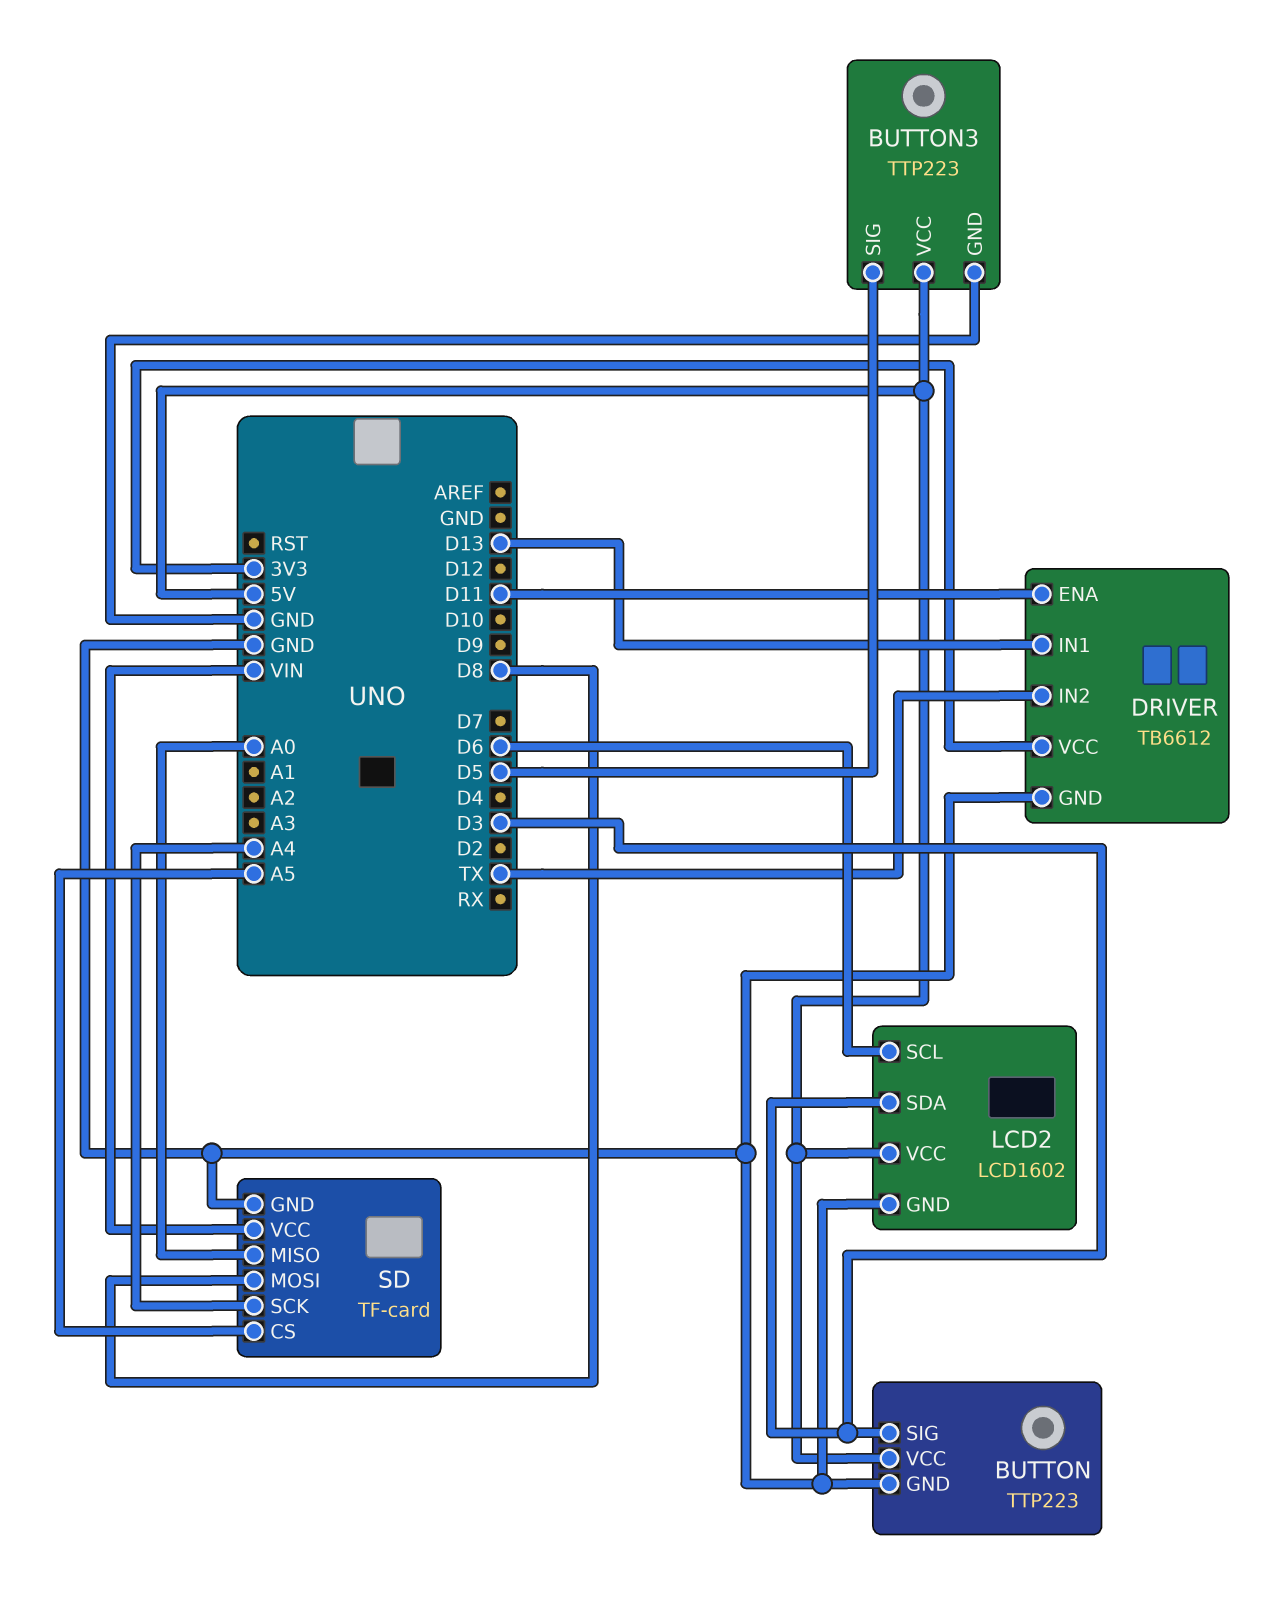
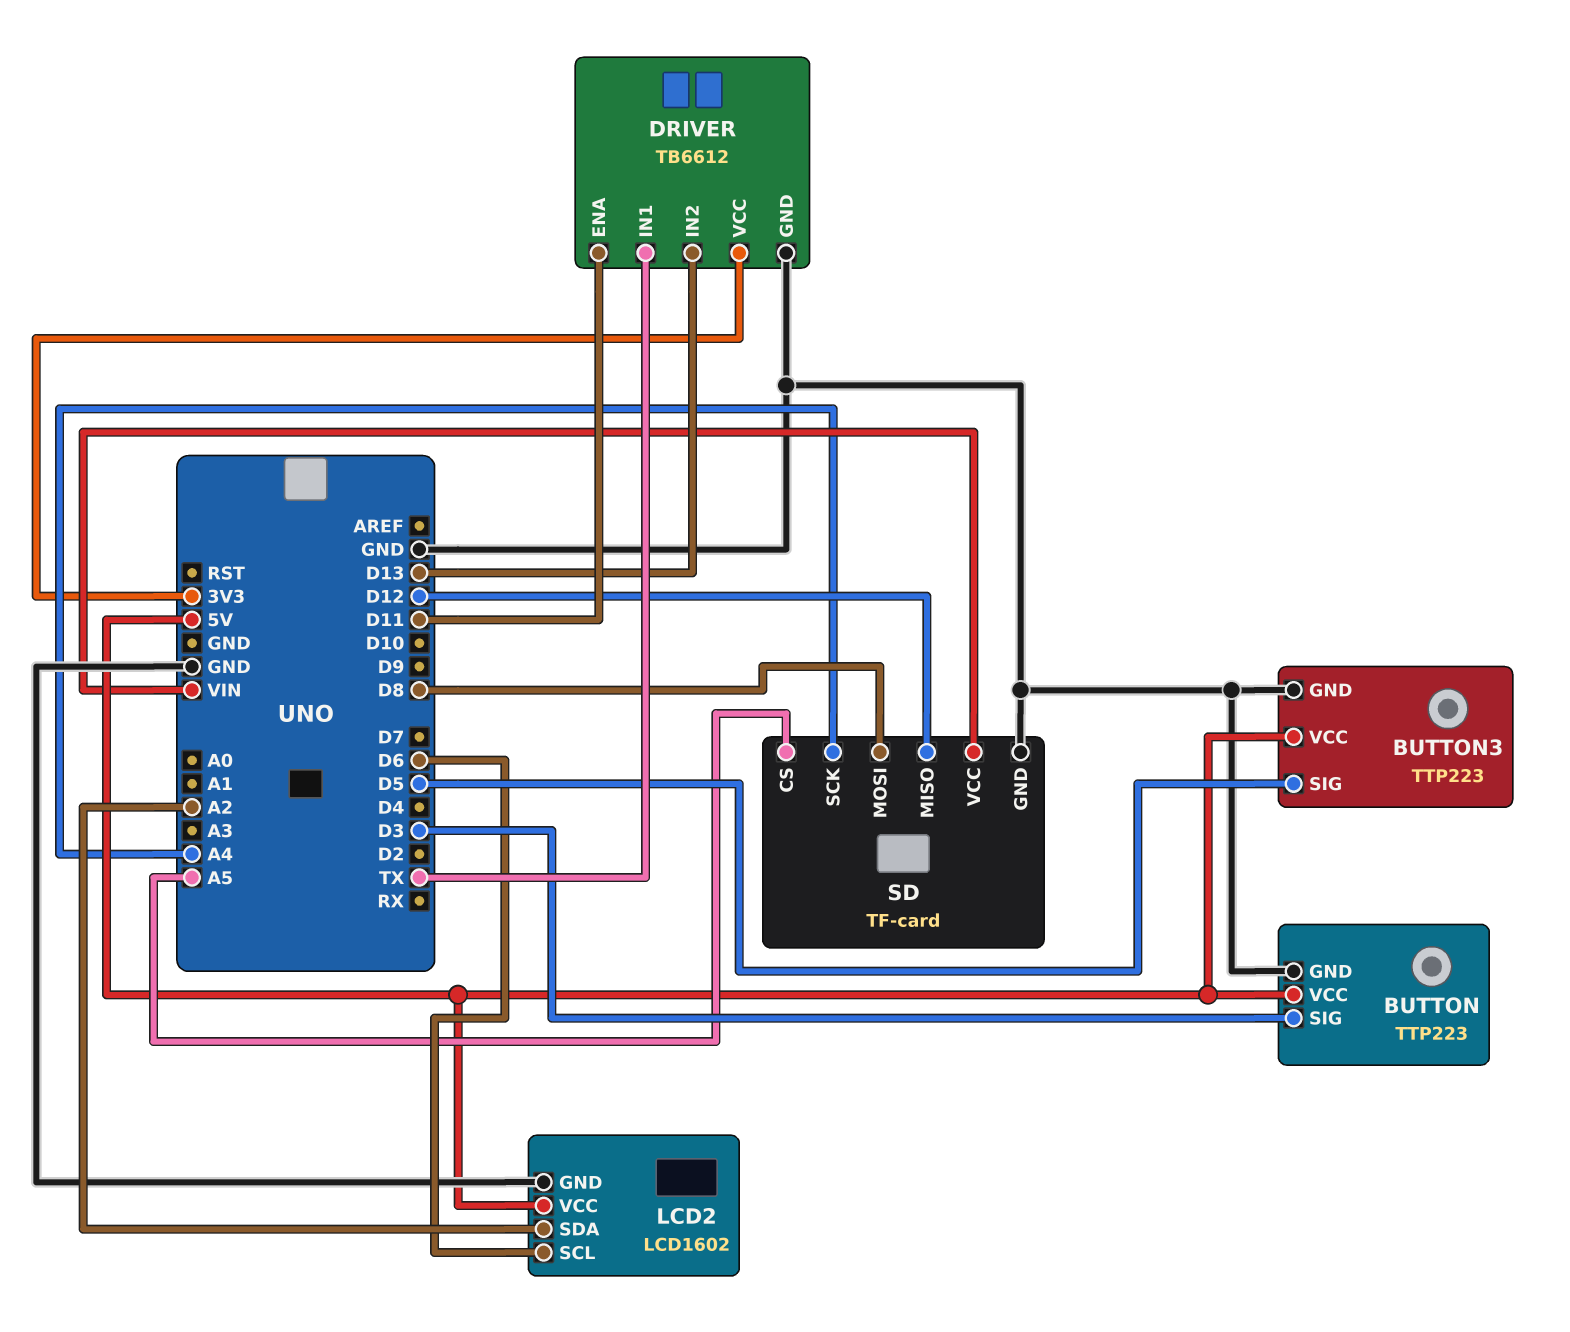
DRIVER pin IN1: D13 -> TX
DRIVER pin IN2: TX -> D13
LCD2 pin SDA: D3 -> A2
SD pin MISO: A0 -> D12

